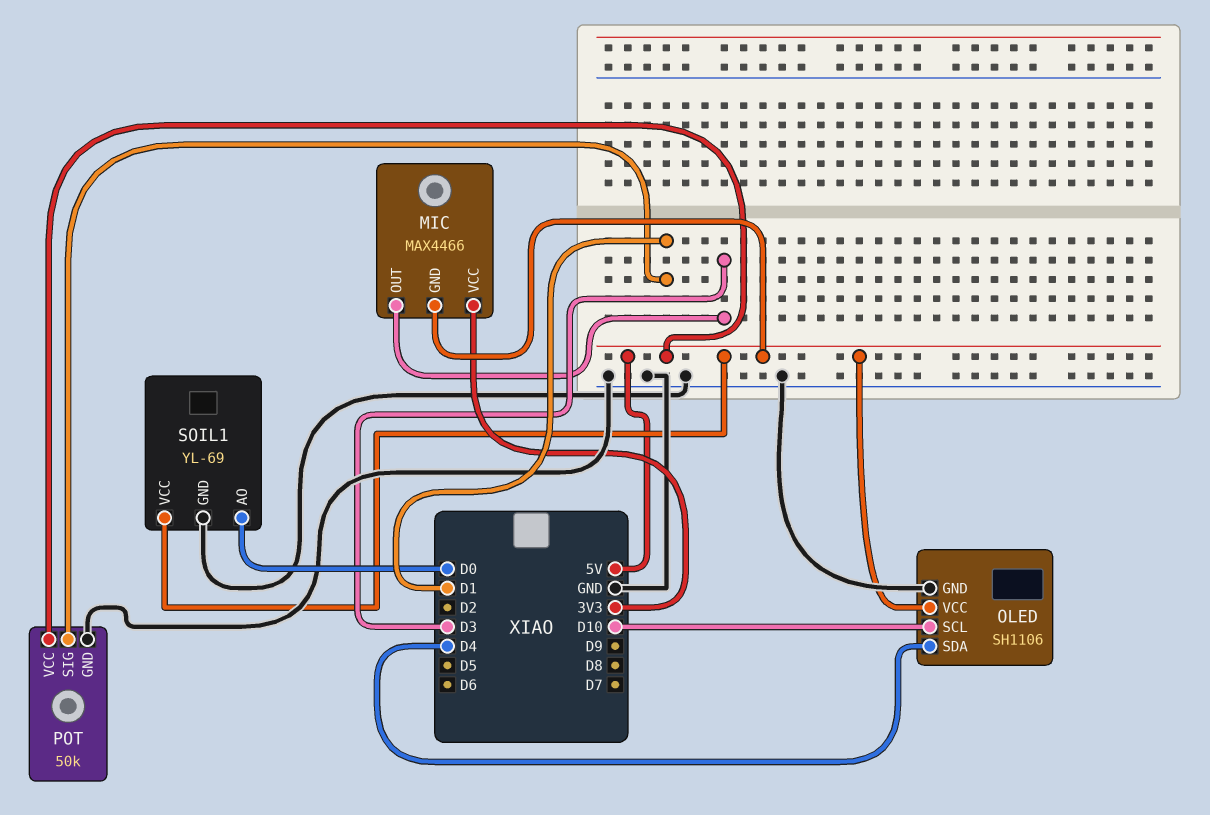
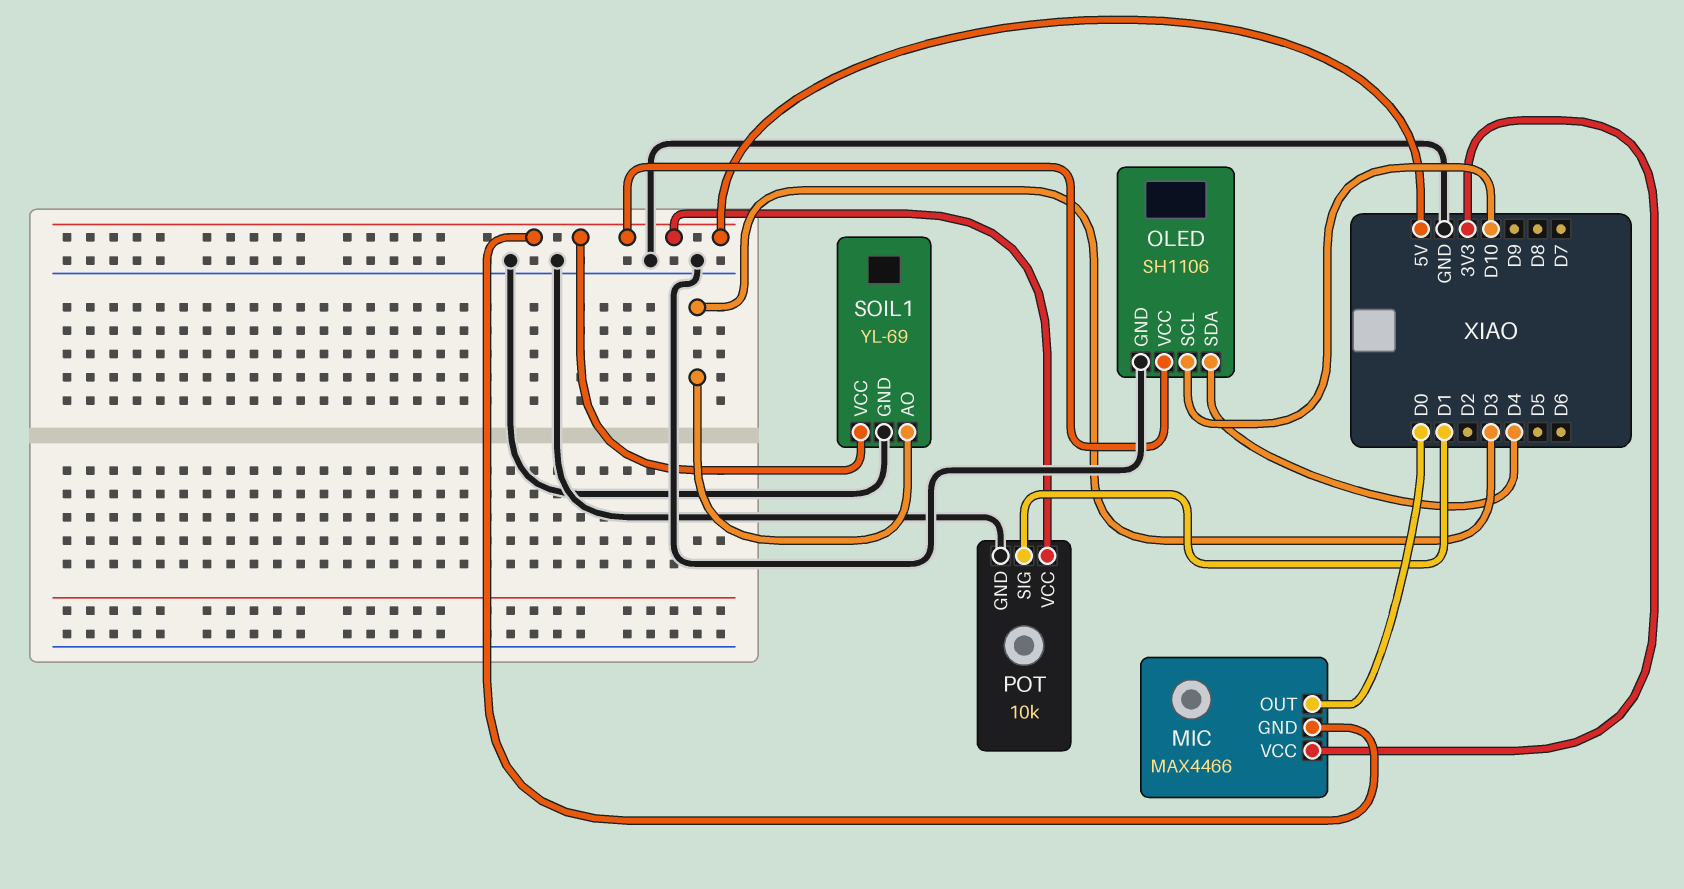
MIC pin OUT: D3 -> D0
POT: 50k -> 10k
SOIL1 pin AO: D0 -> D3

